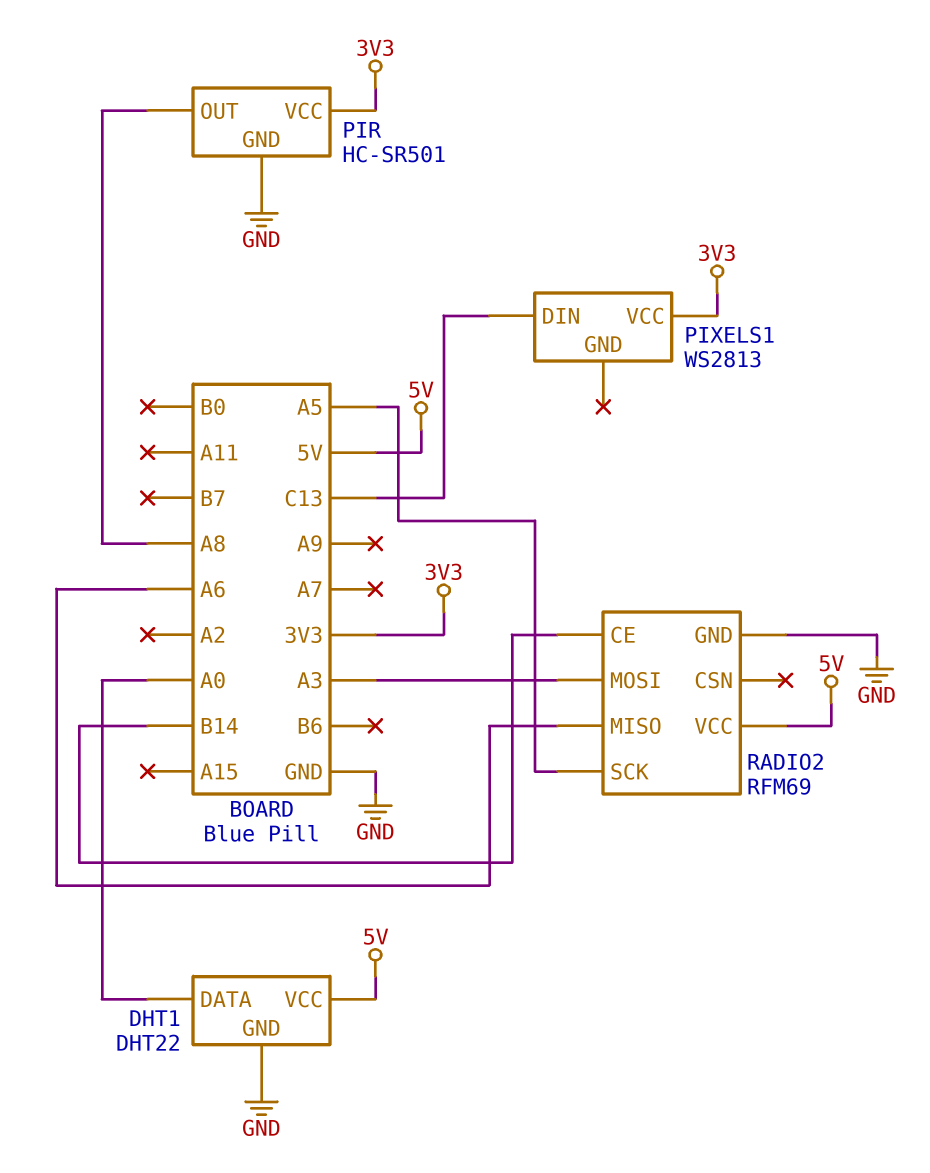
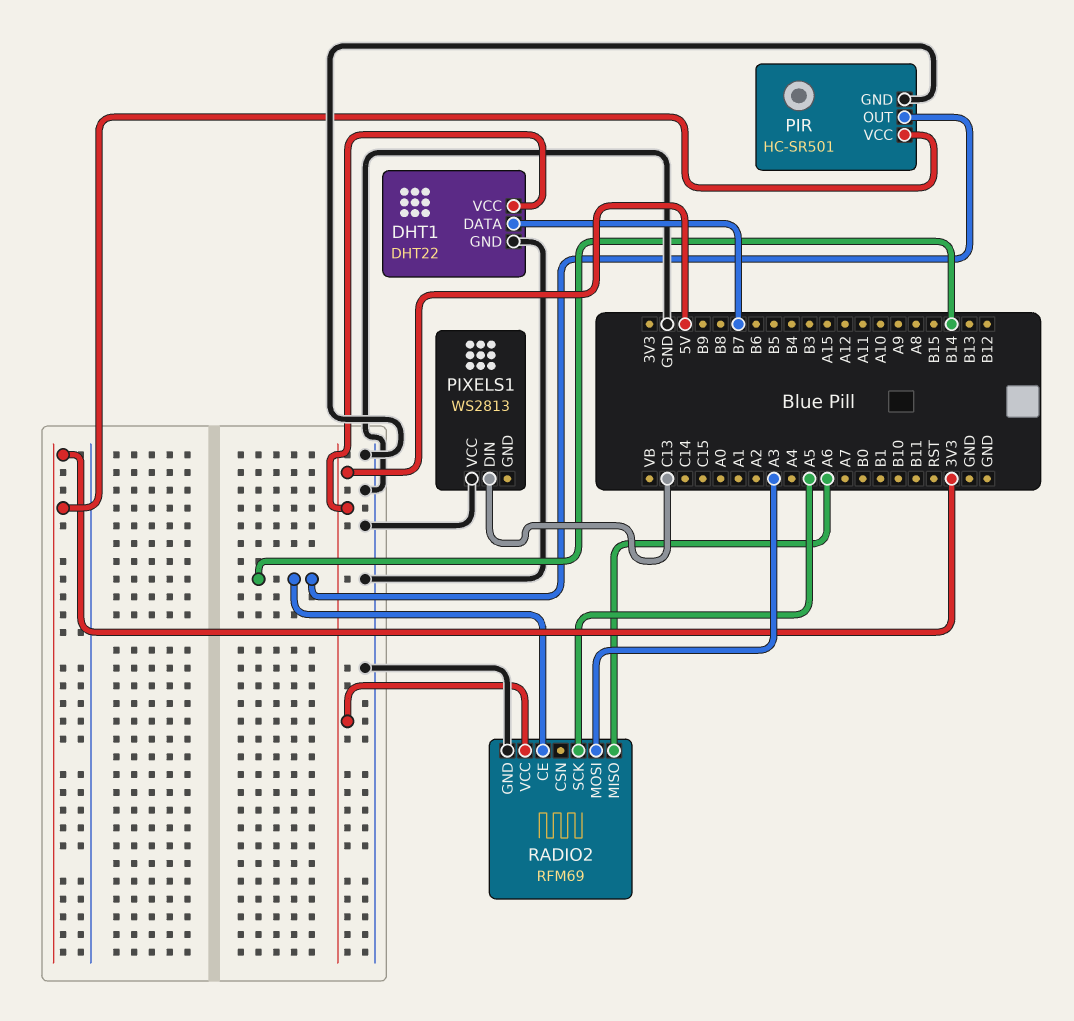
DHT1 pin DATA: A0 -> B7
PIR pin OUT: A8 -> B14
PIXELS1 pin VCC: 3V3 -> GND

